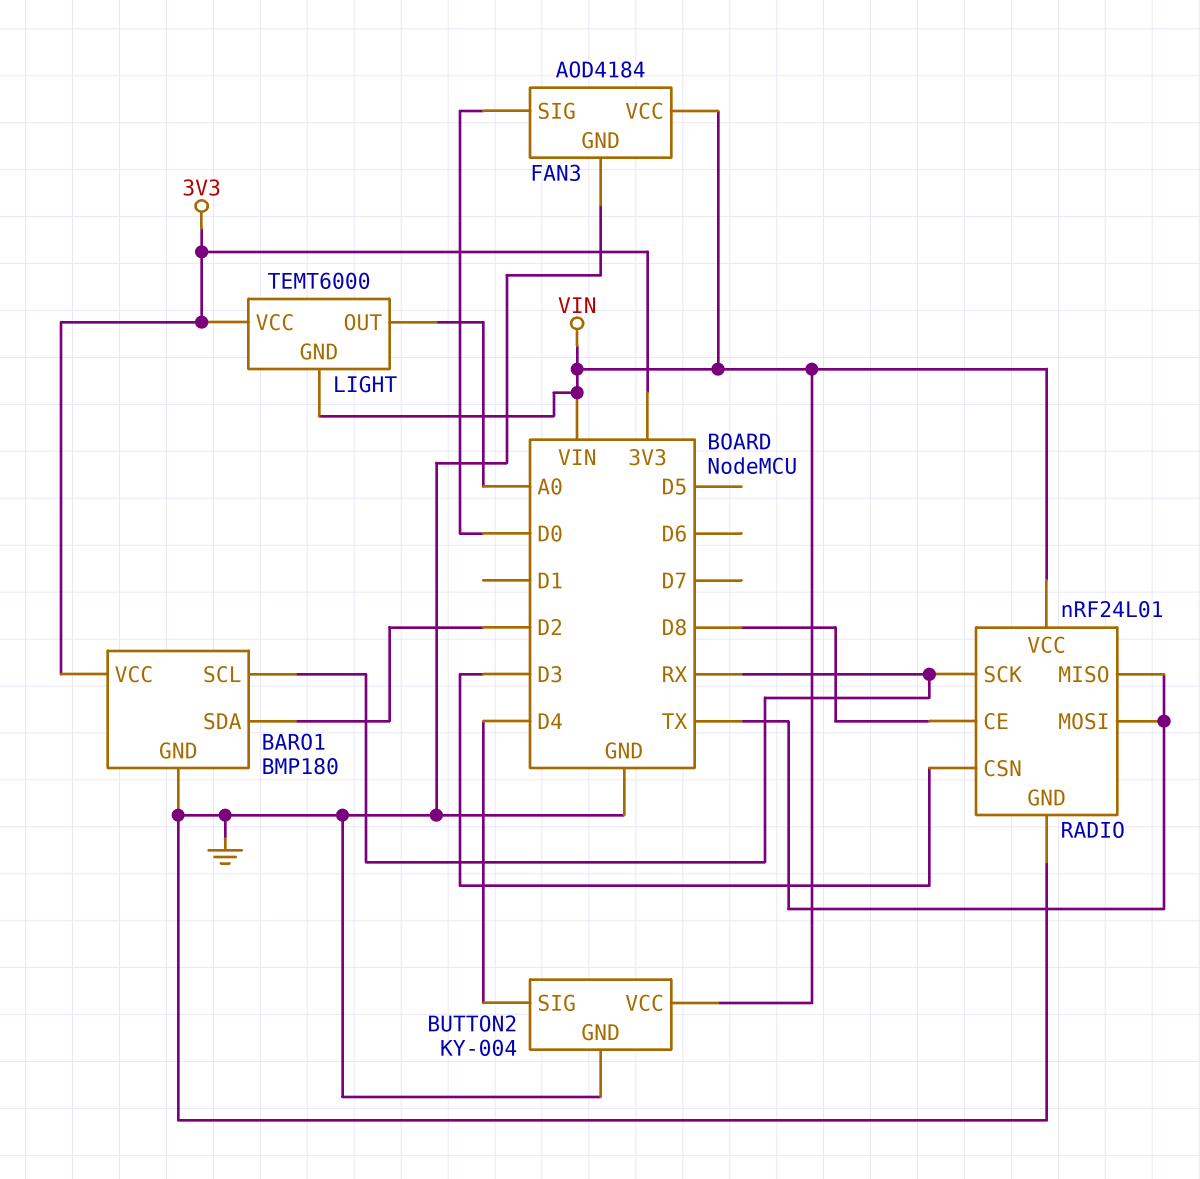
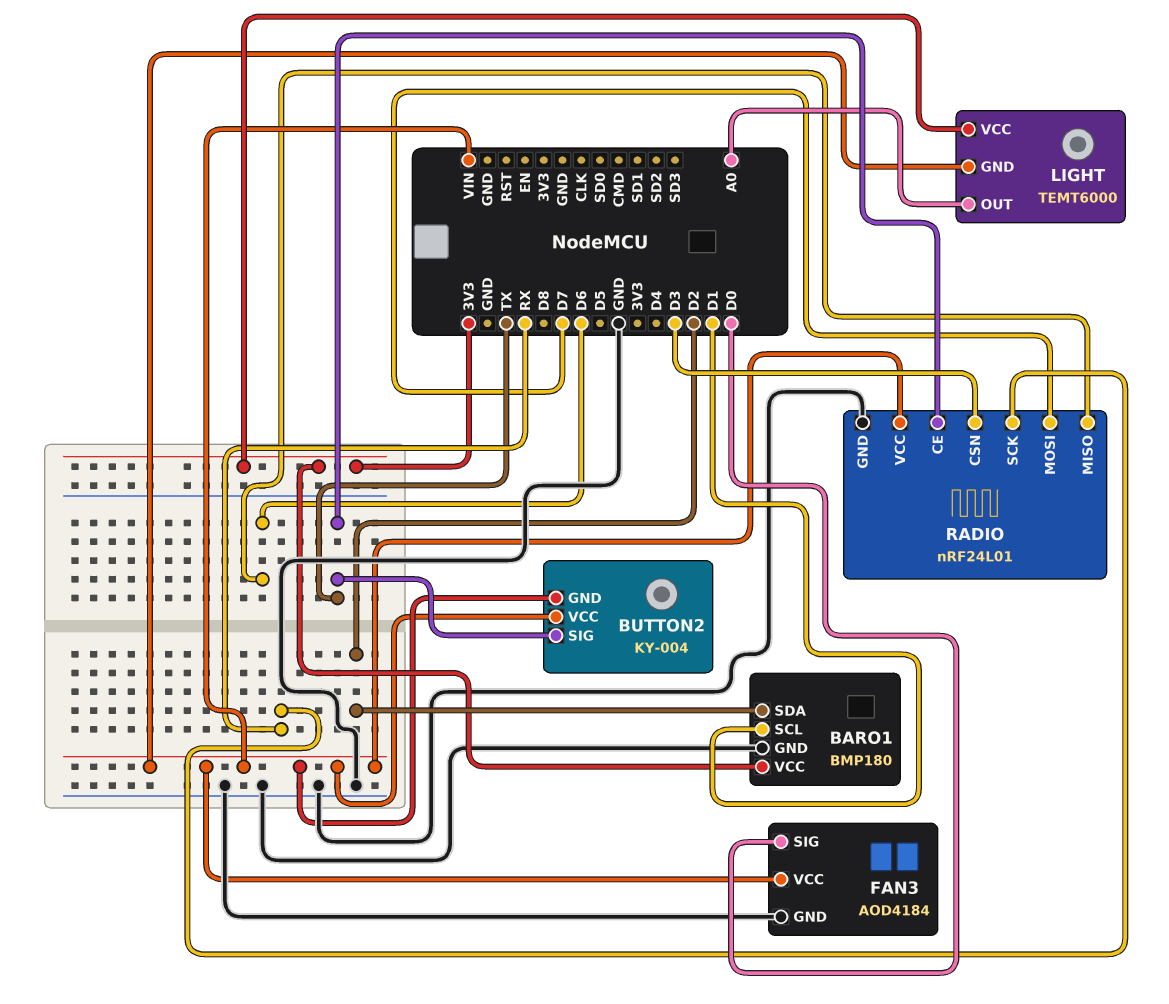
BARO1 pin SCL: RX -> D1
BUTTON2 pin GND: GND -> VIN
BUTTON2 pin SIG: D4 -> TX
RADIO pin CE: D8 -> TX
RADIO pin MISO: TX -> D6
RADIO pin MOSI: TX -> D7

